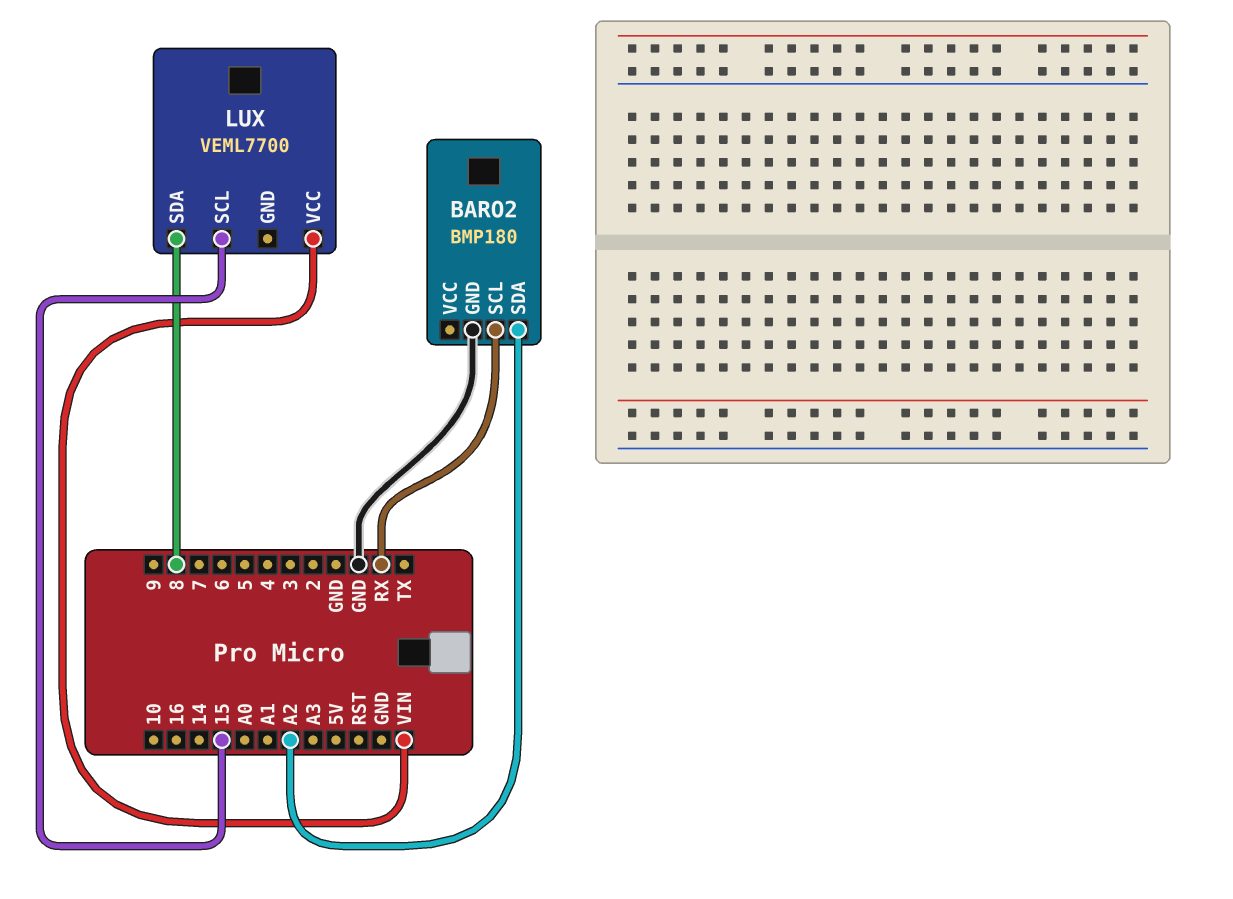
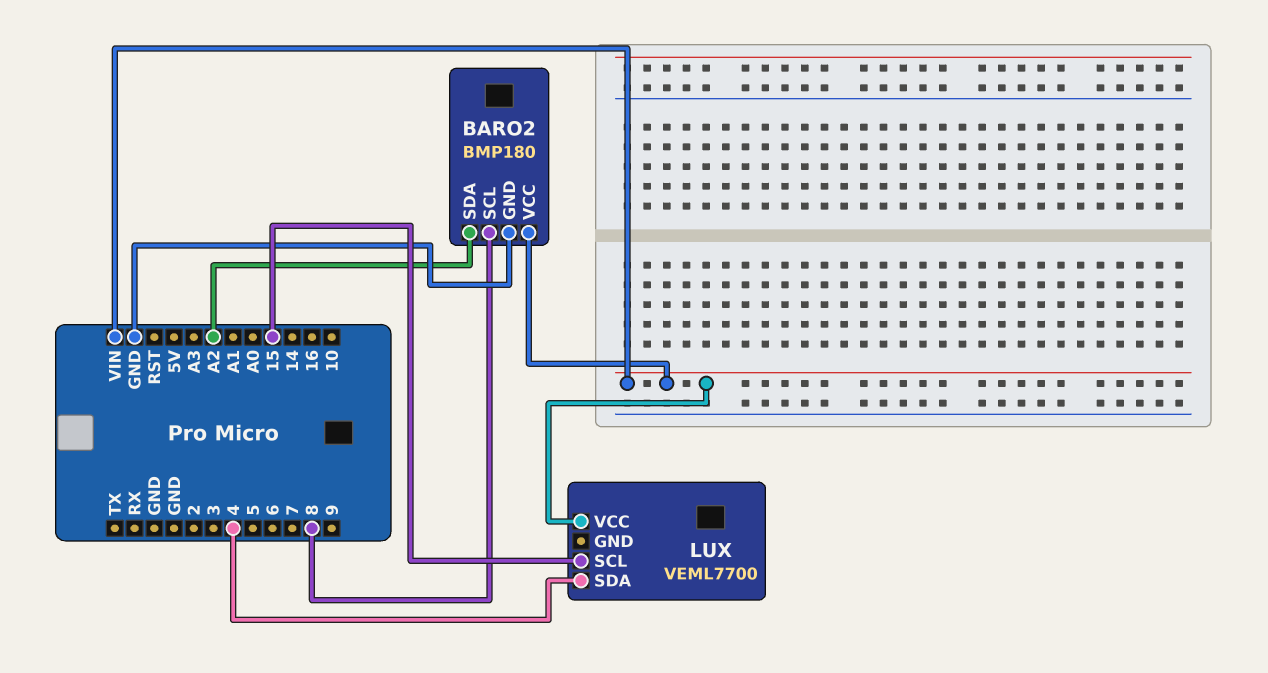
BARO2 pin SCL: RX -> 8
BARO2 pin VCC: none -> VIN
LUX pin SDA: 8 -> 4

